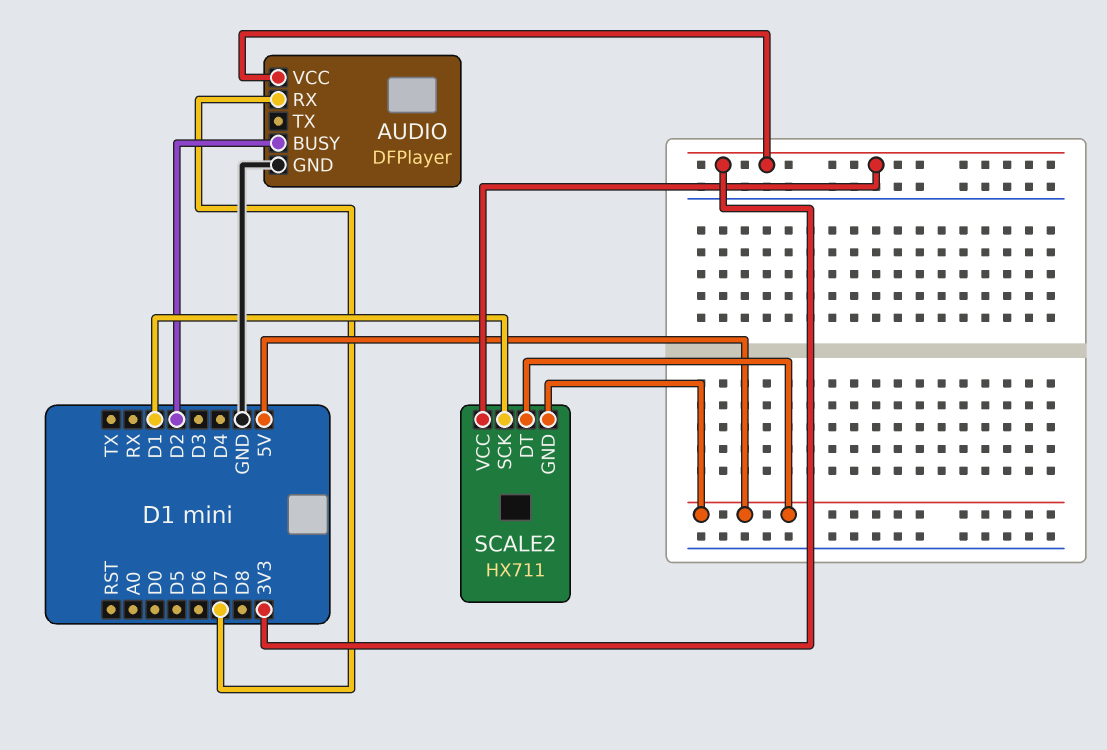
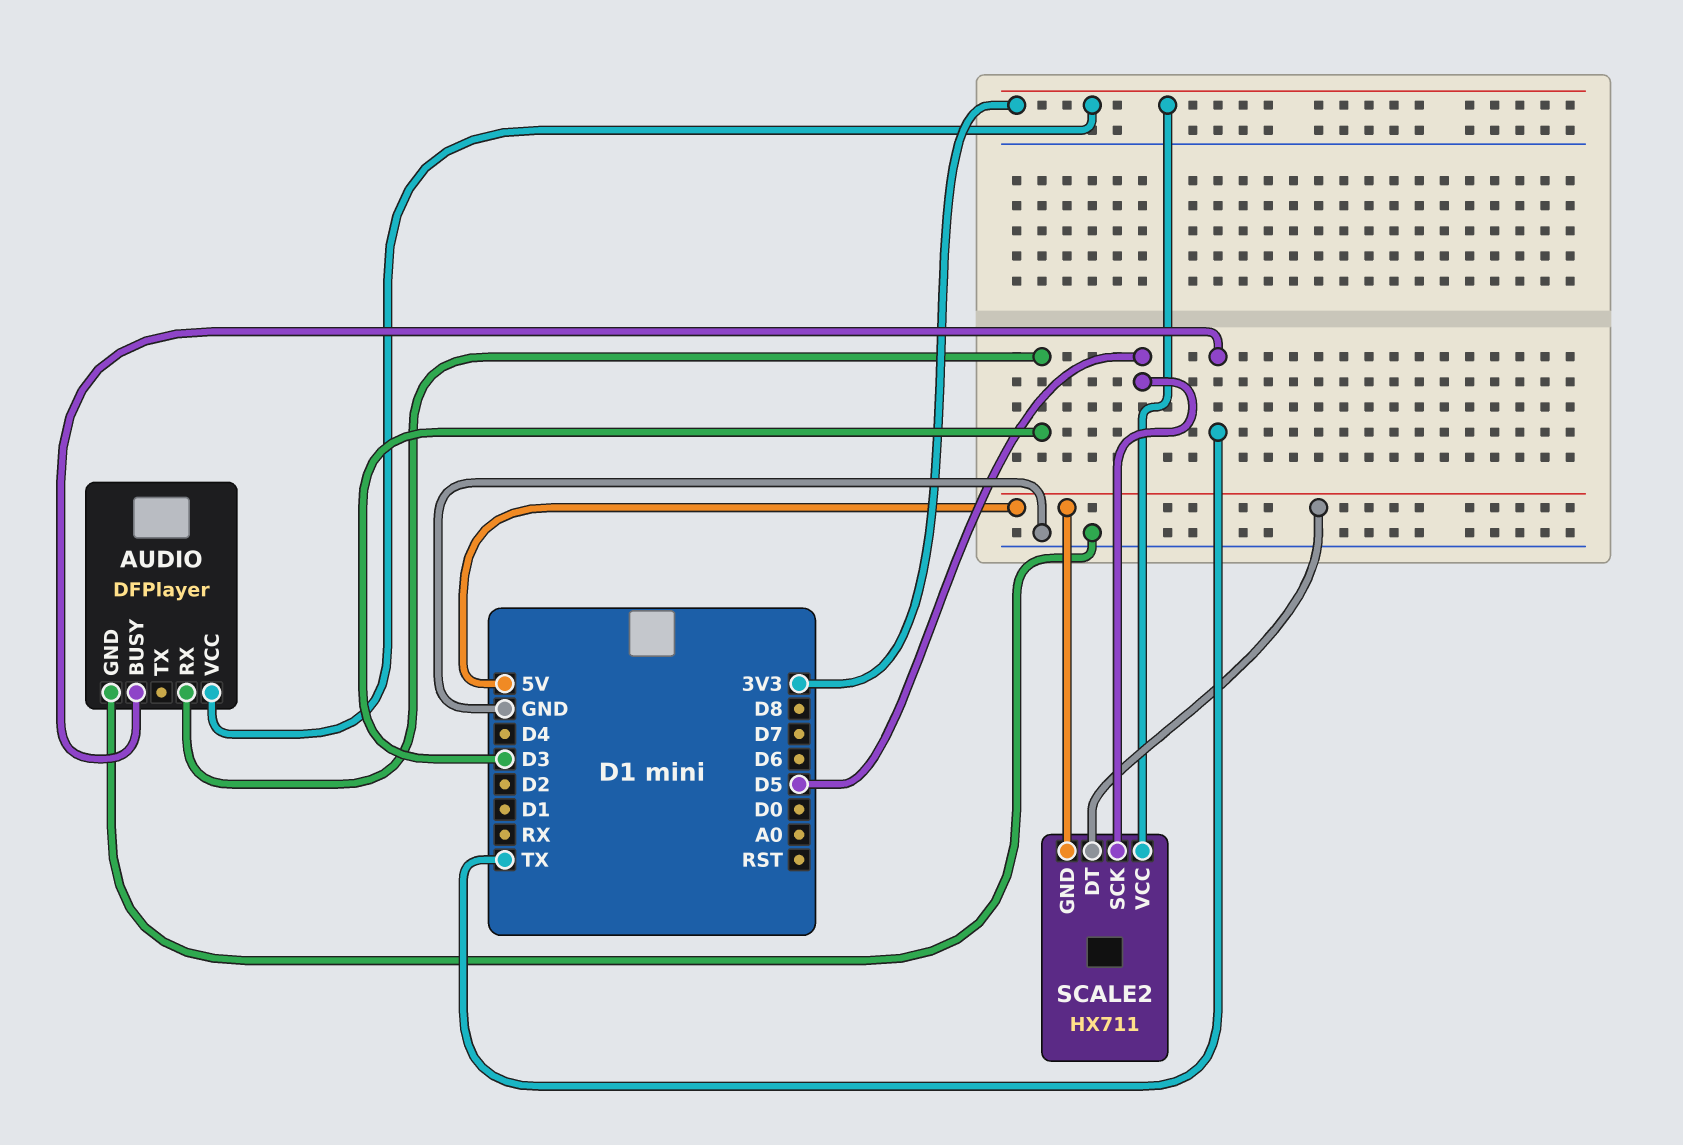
AUDIO pin BUSY: D2 -> TX
AUDIO pin RX: D7 -> D3
SCALE2 pin SCK: D1 -> D5

